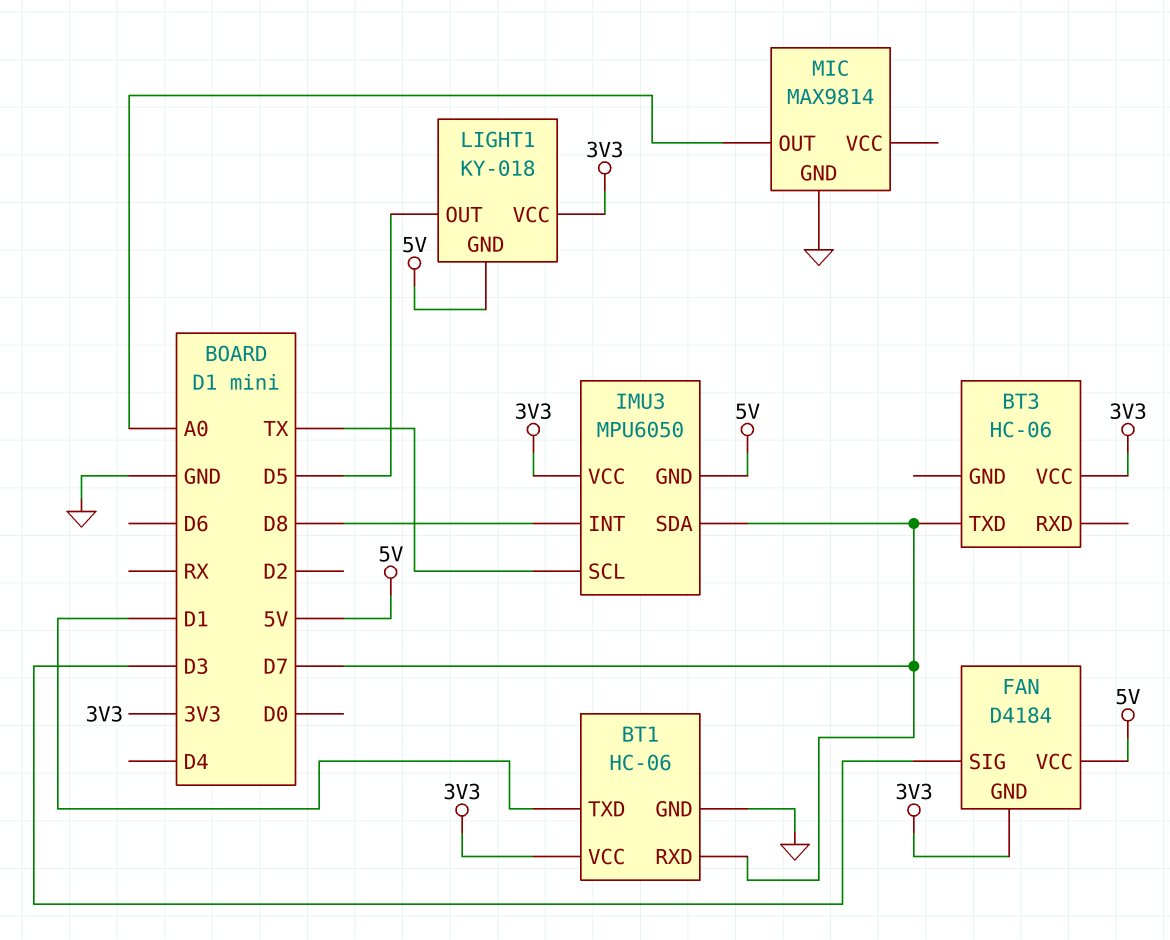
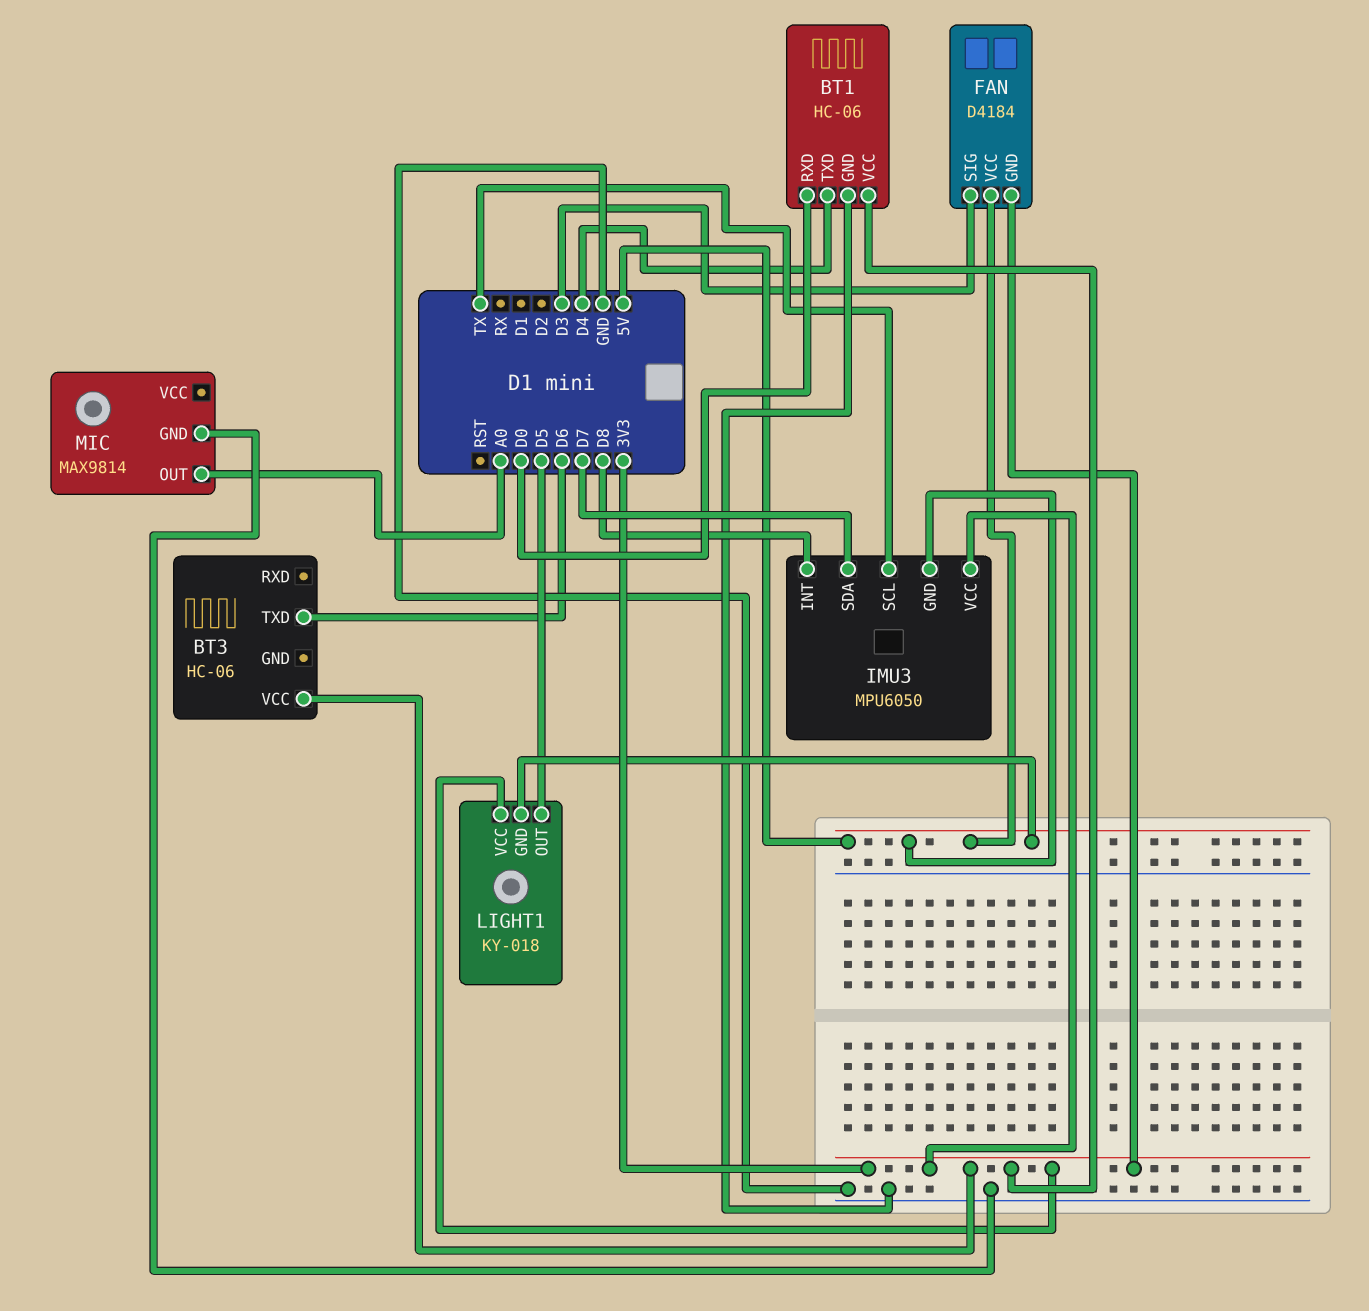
BT1 pin RXD: D7 -> D0
BT1 pin TXD: D1 -> D4
BT3 pin TXD: D7 -> D6

